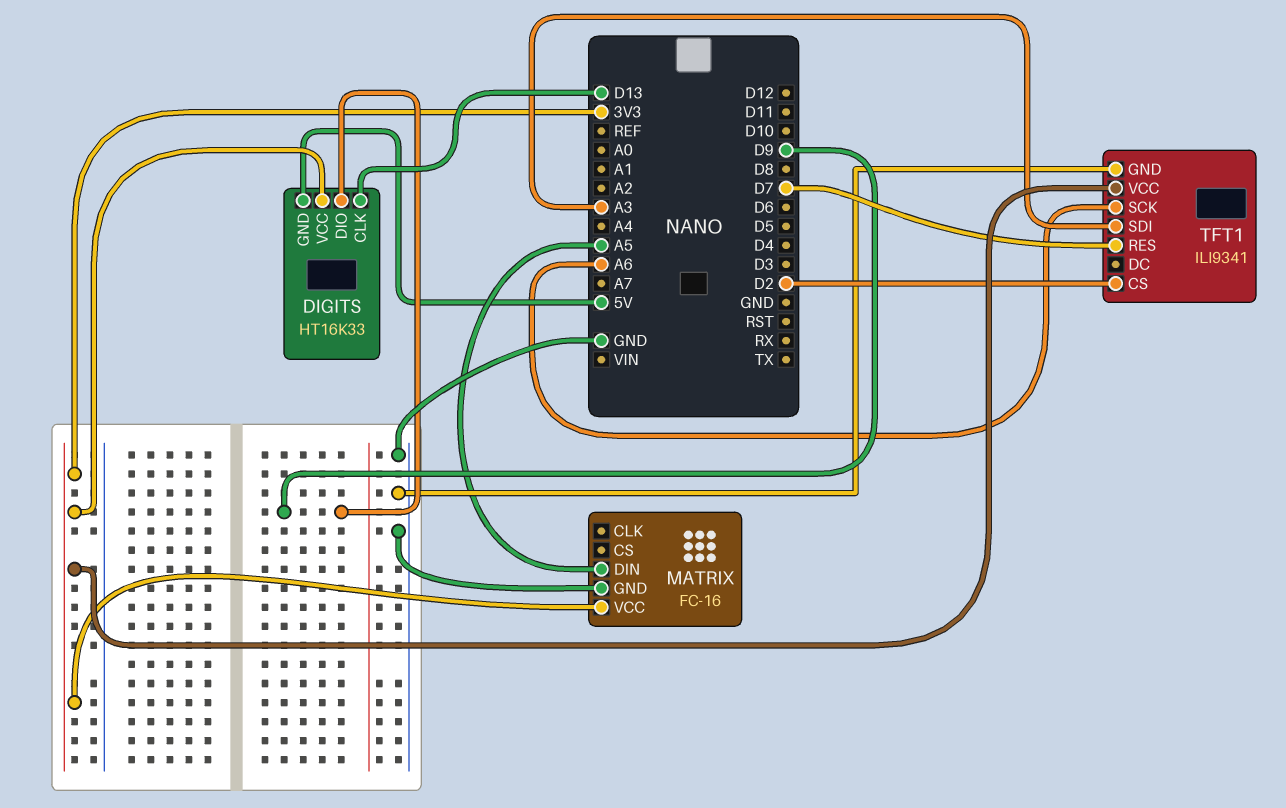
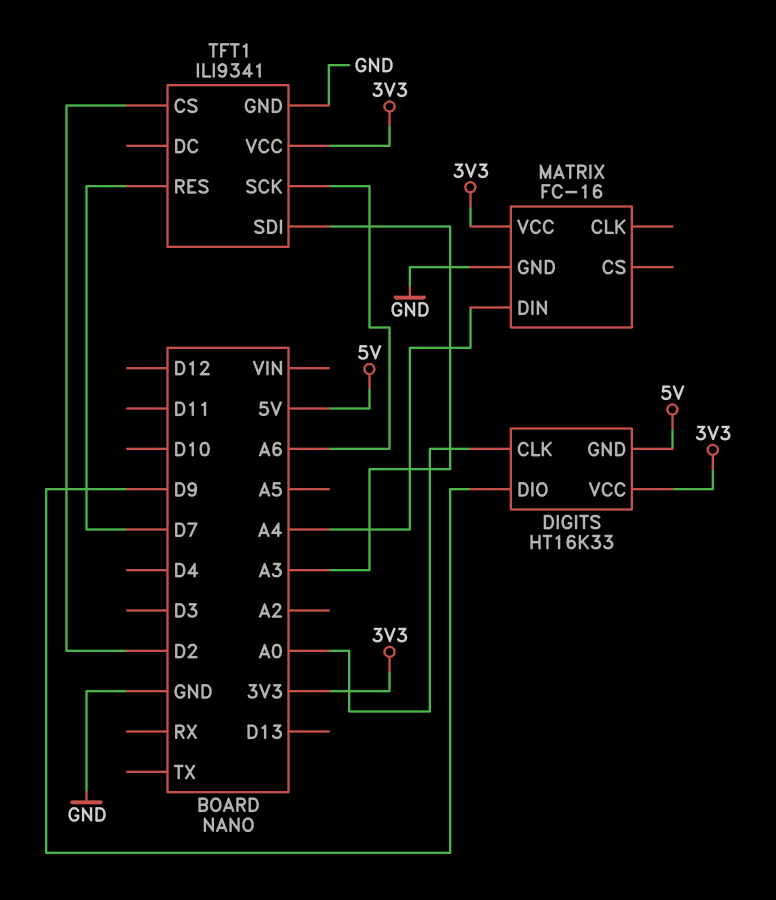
DIGITS pin CLK: D13 -> A0
MATRIX pin DIN: A5 -> A4

